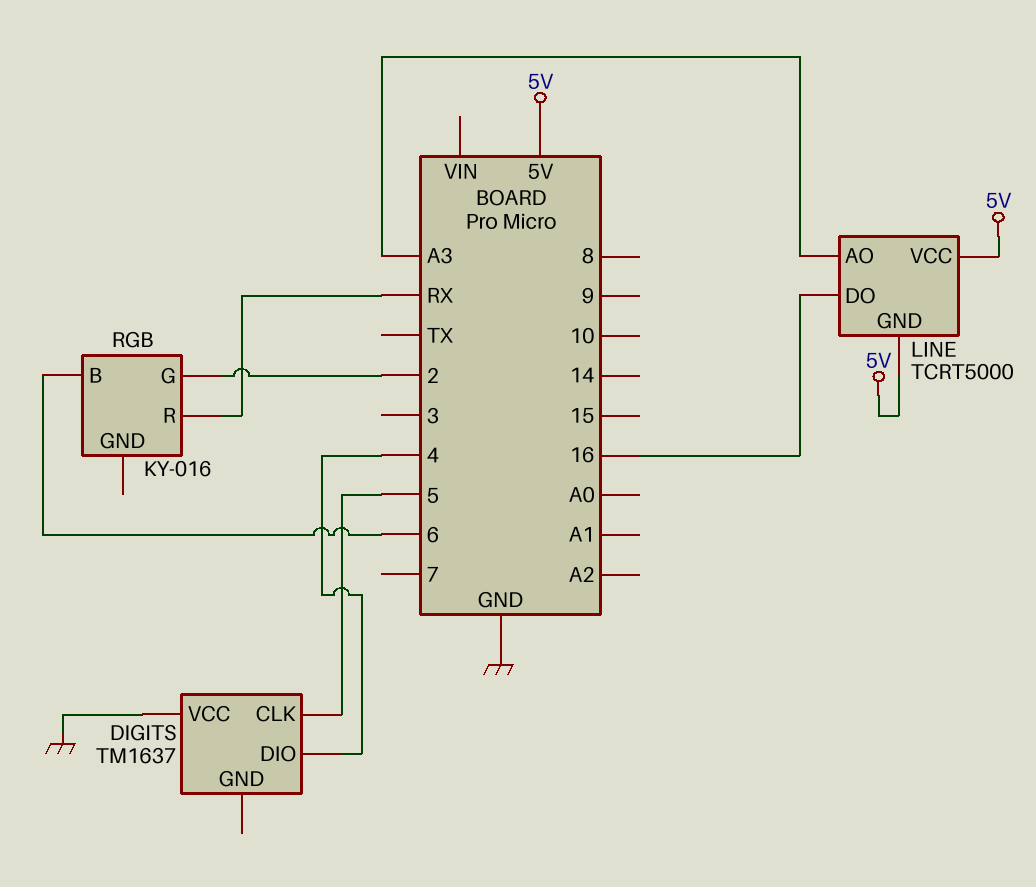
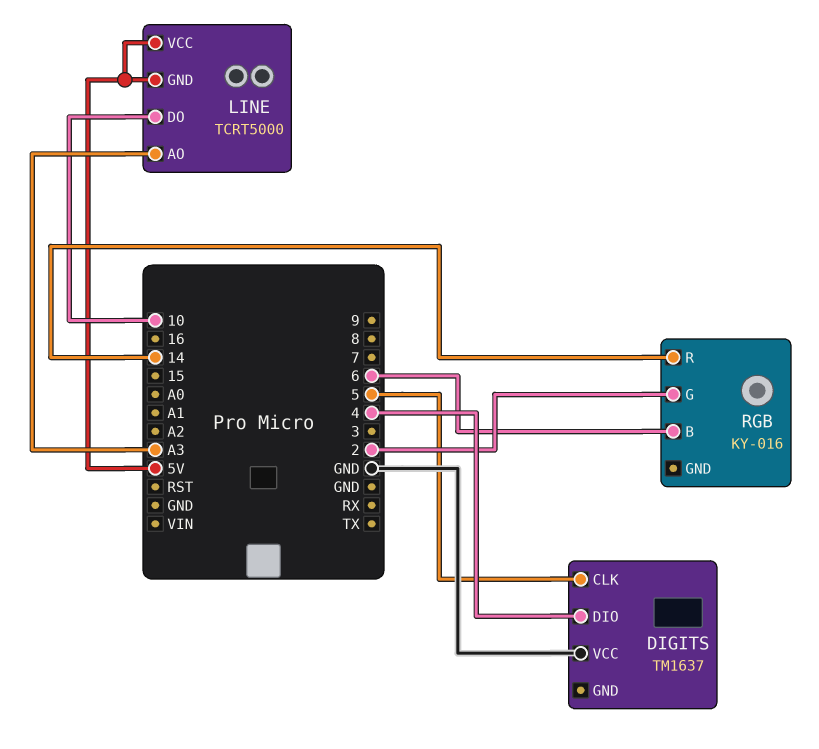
LINE pin DO: 16 -> 10
RGB pin R: RX -> 14

